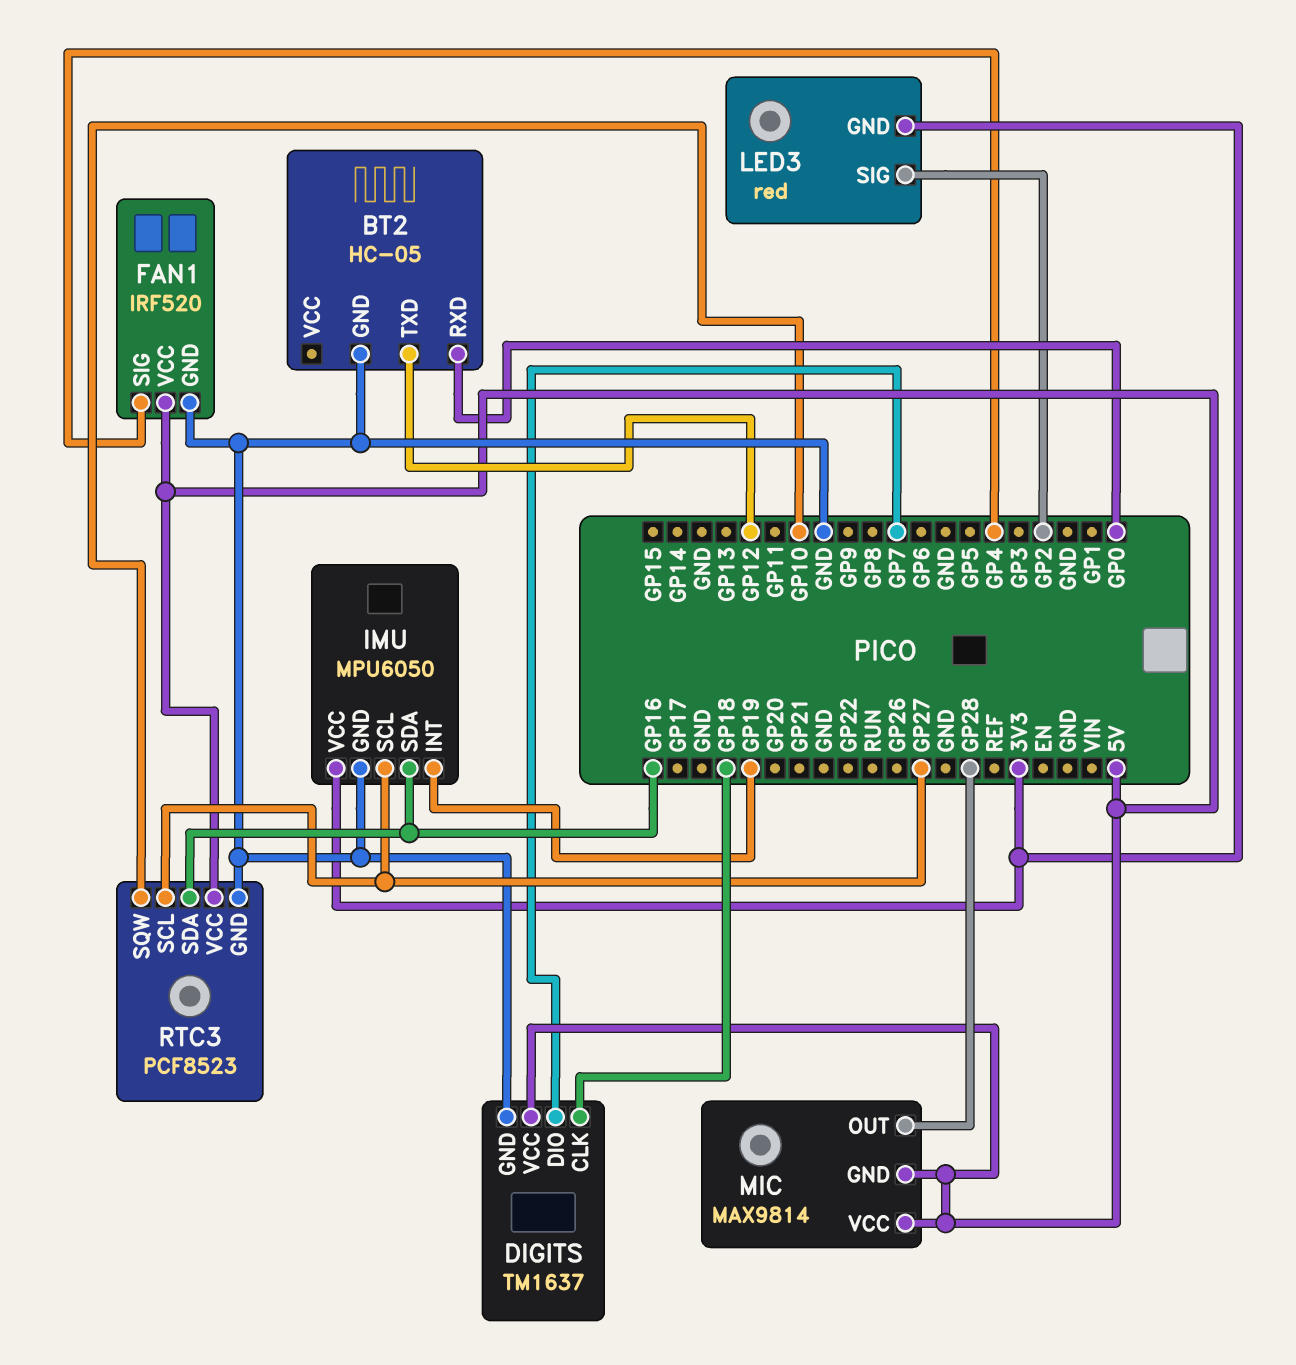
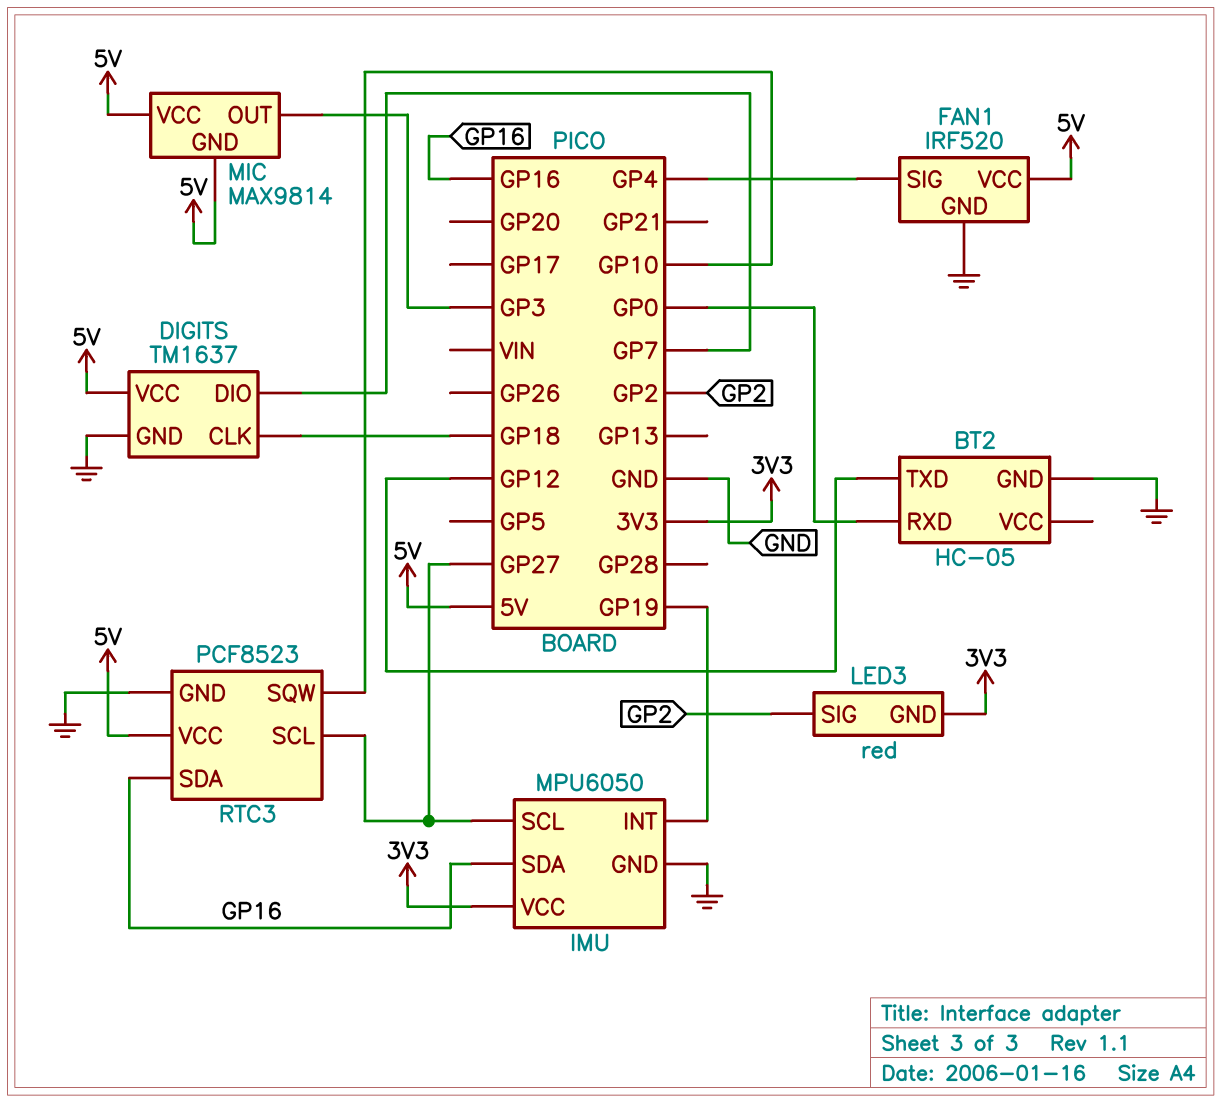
MIC pin OUT: GP28 -> GP3

